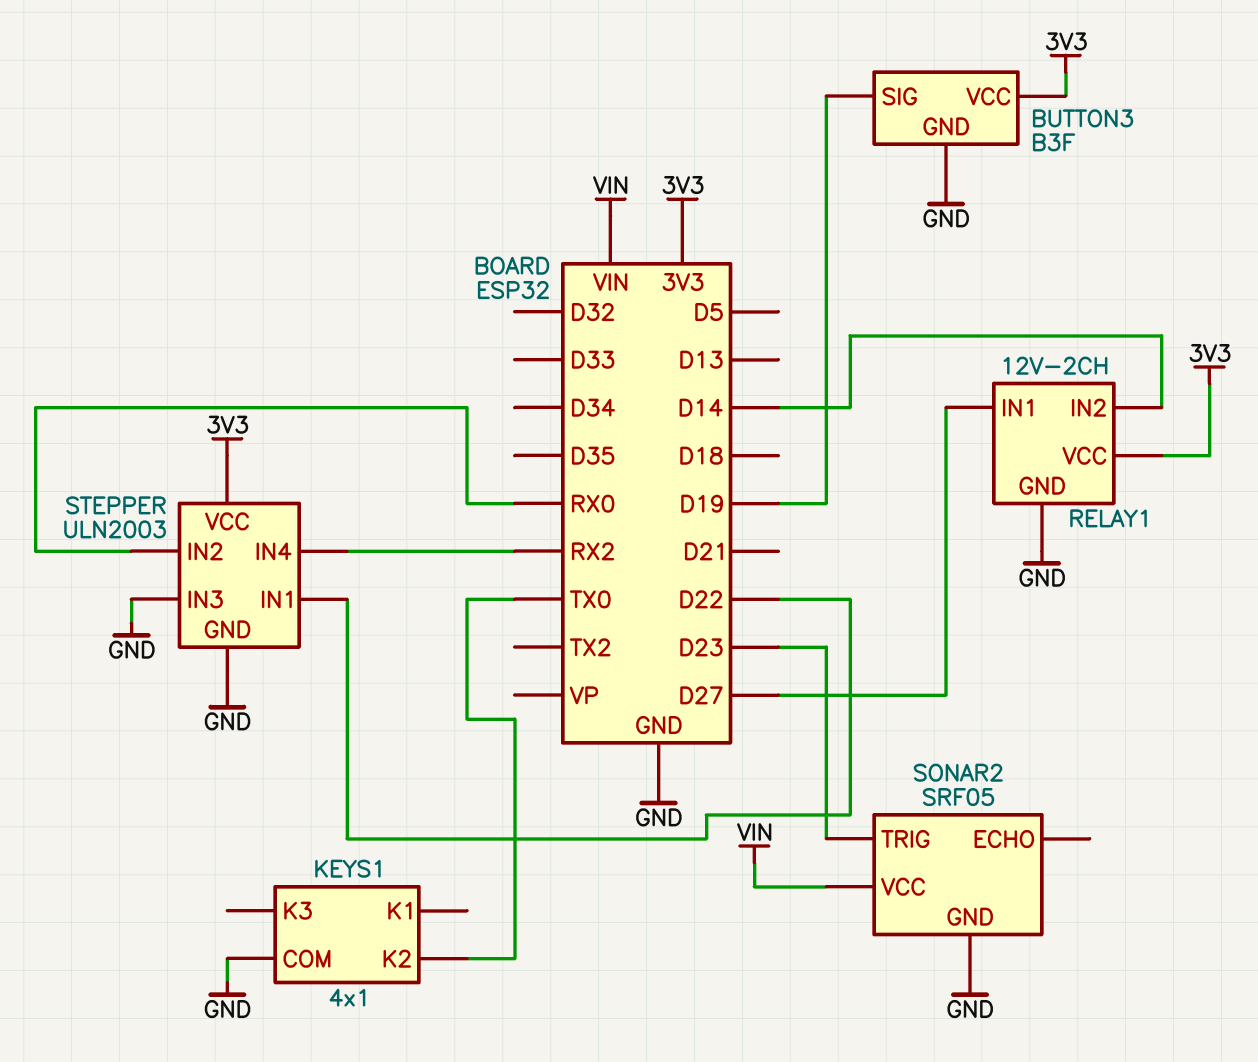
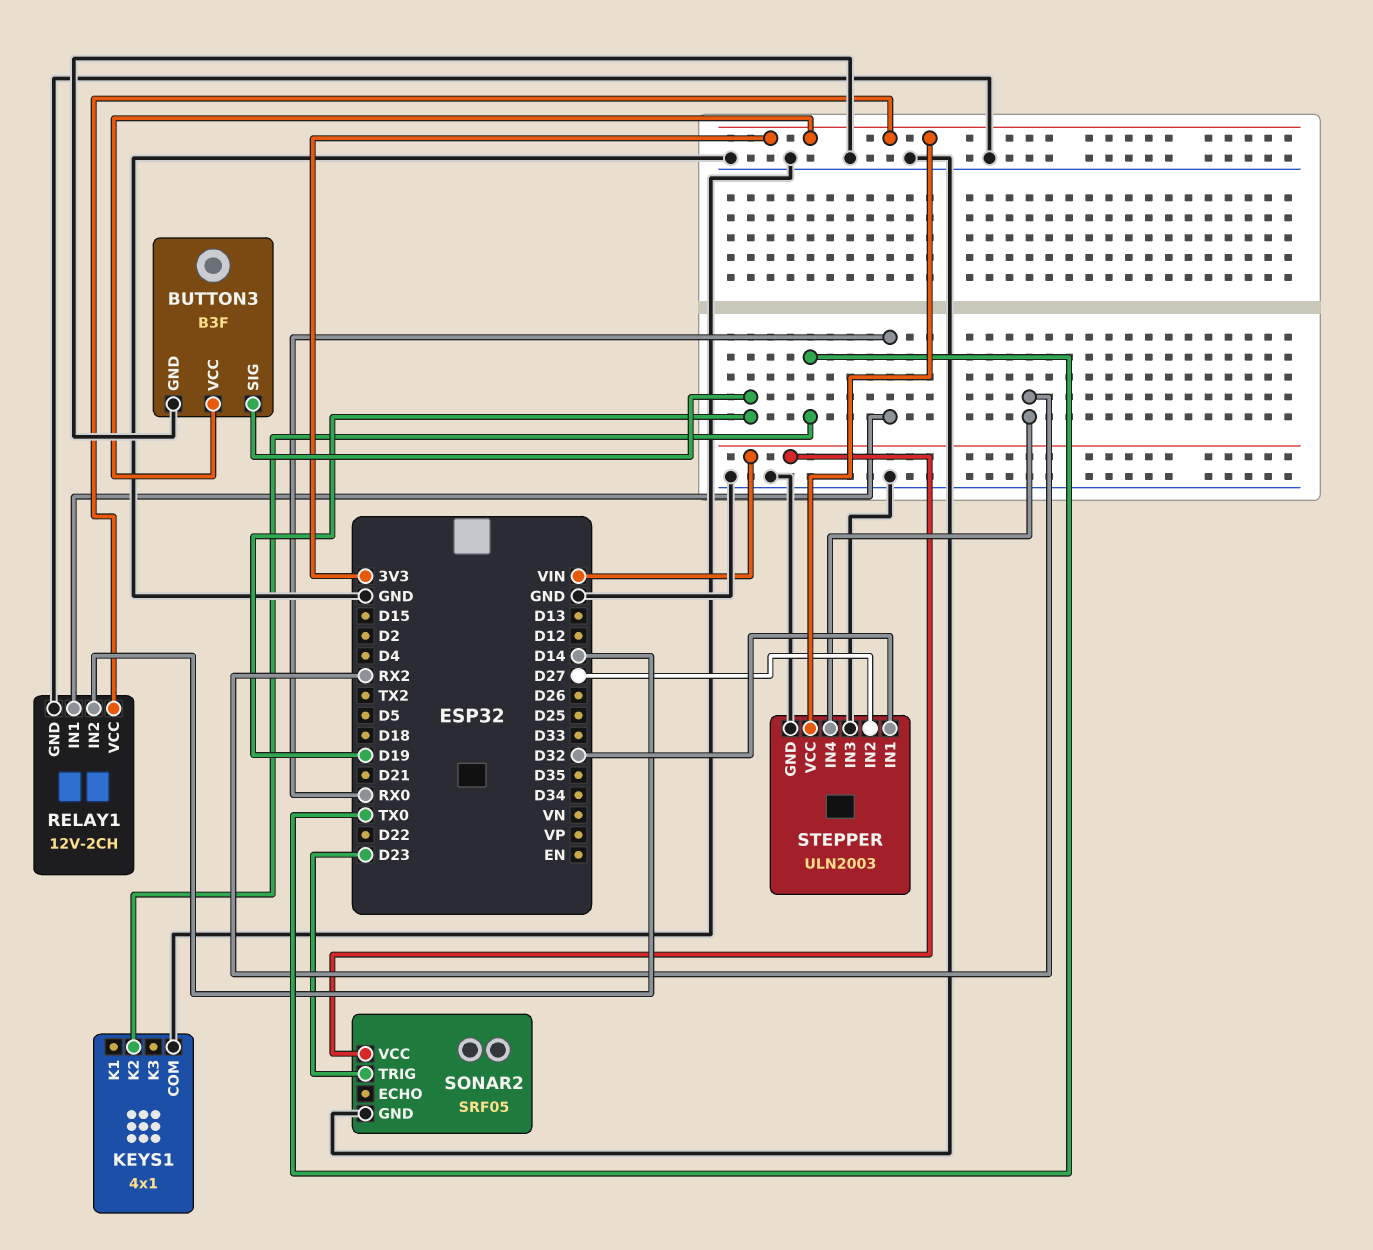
RELAY1 pin IN1: D27 -> RX0
STEPPER pin IN1: D22 -> D32
STEPPER pin IN2: RX0 -> D27

